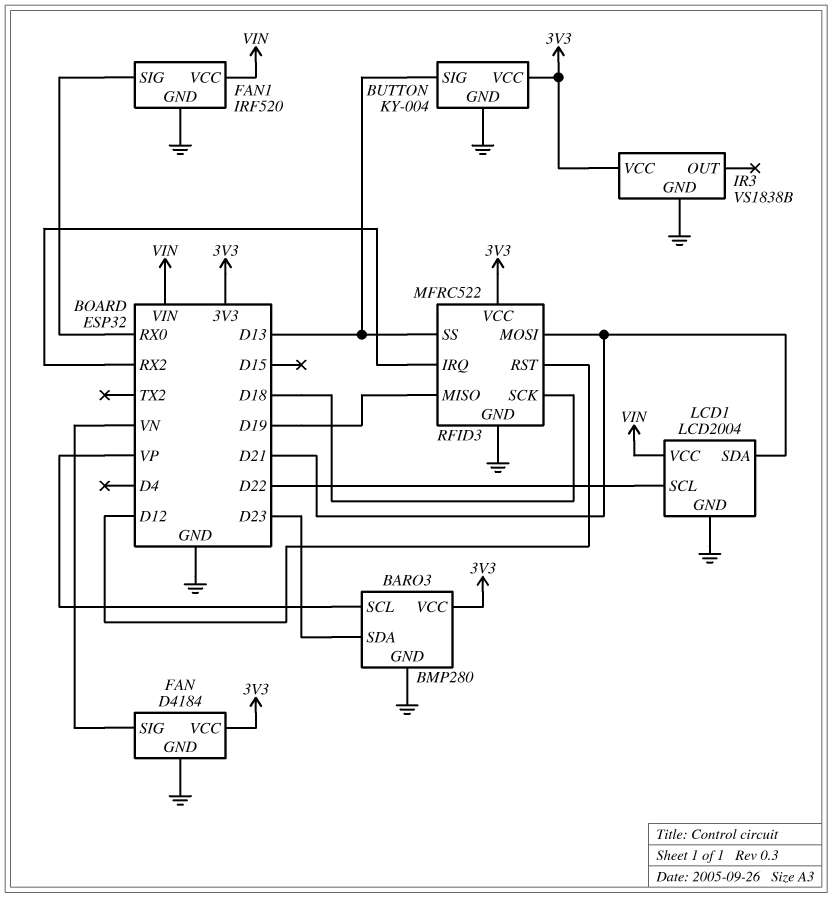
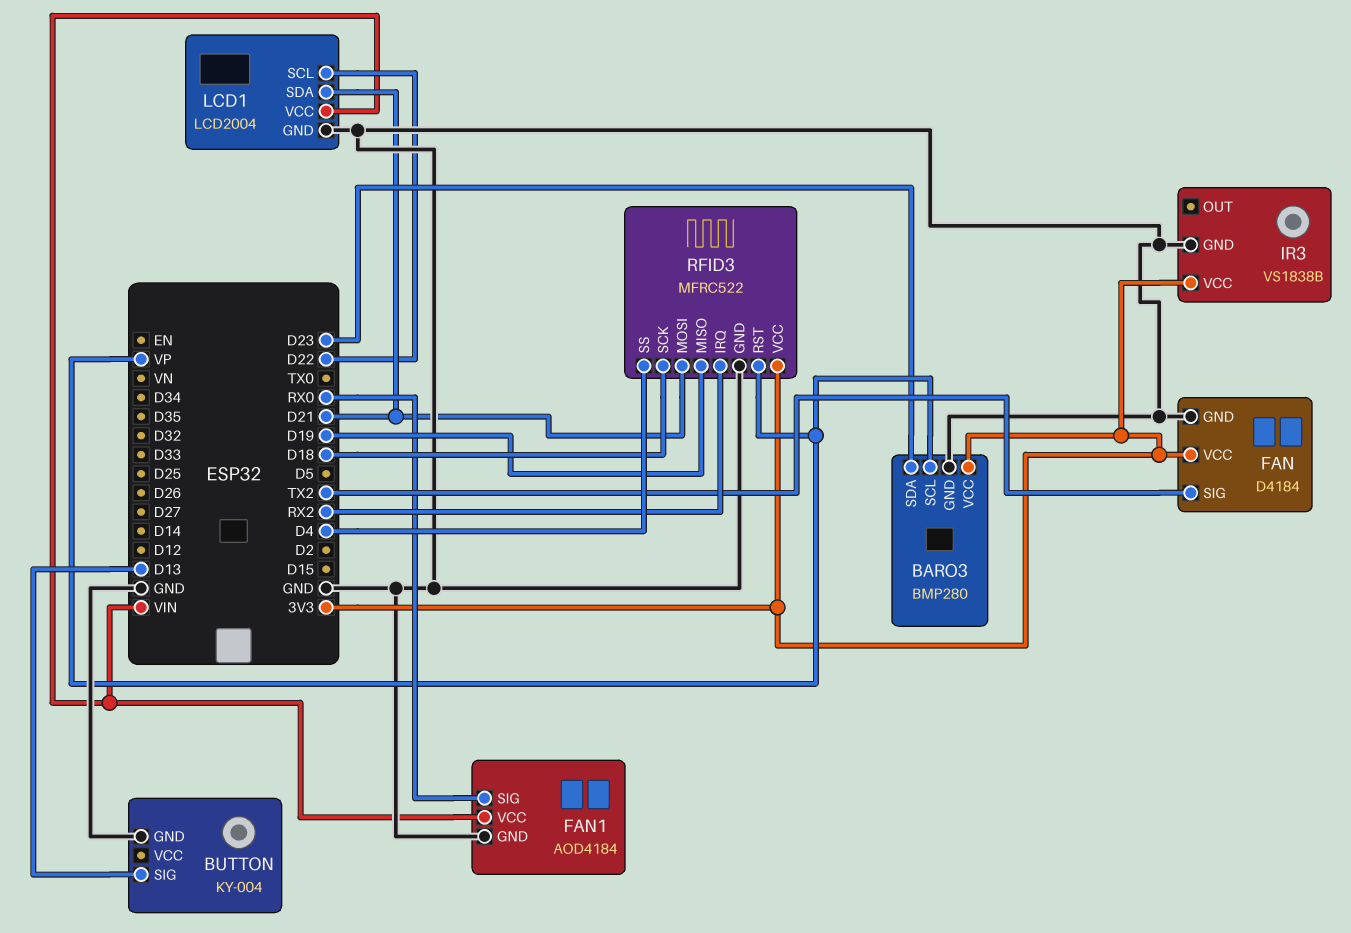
BUTTON pin VCC: 3V3 -> none
FAN pin SIG: VN -> TX2
FAN1: IRF520 -> AOD4184
RFID3 pin RST: D12 -> VP
RFID3 pin SS: D13 -> D4

